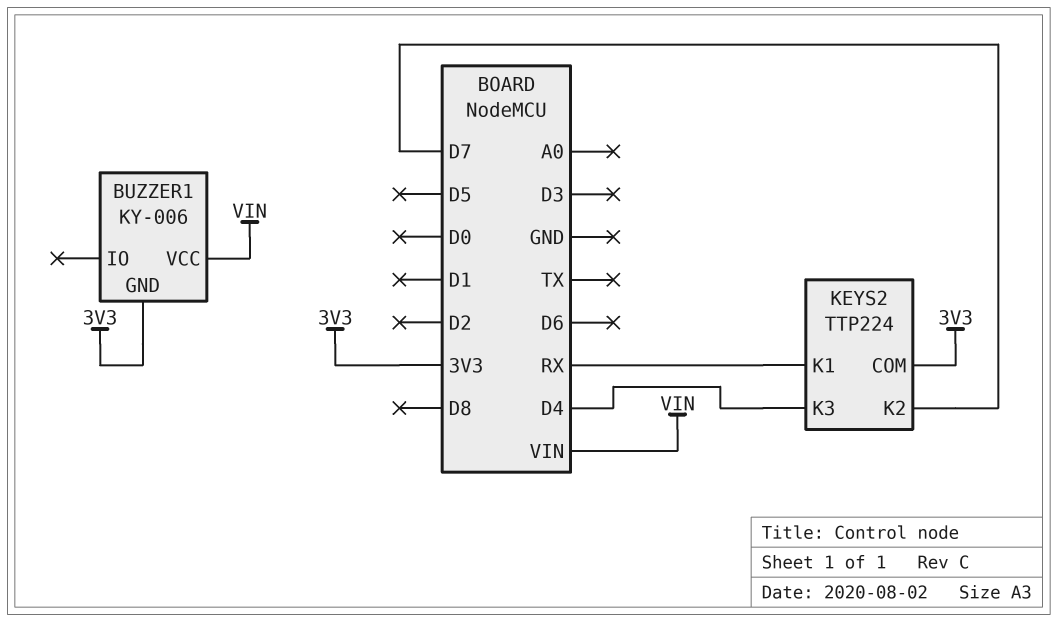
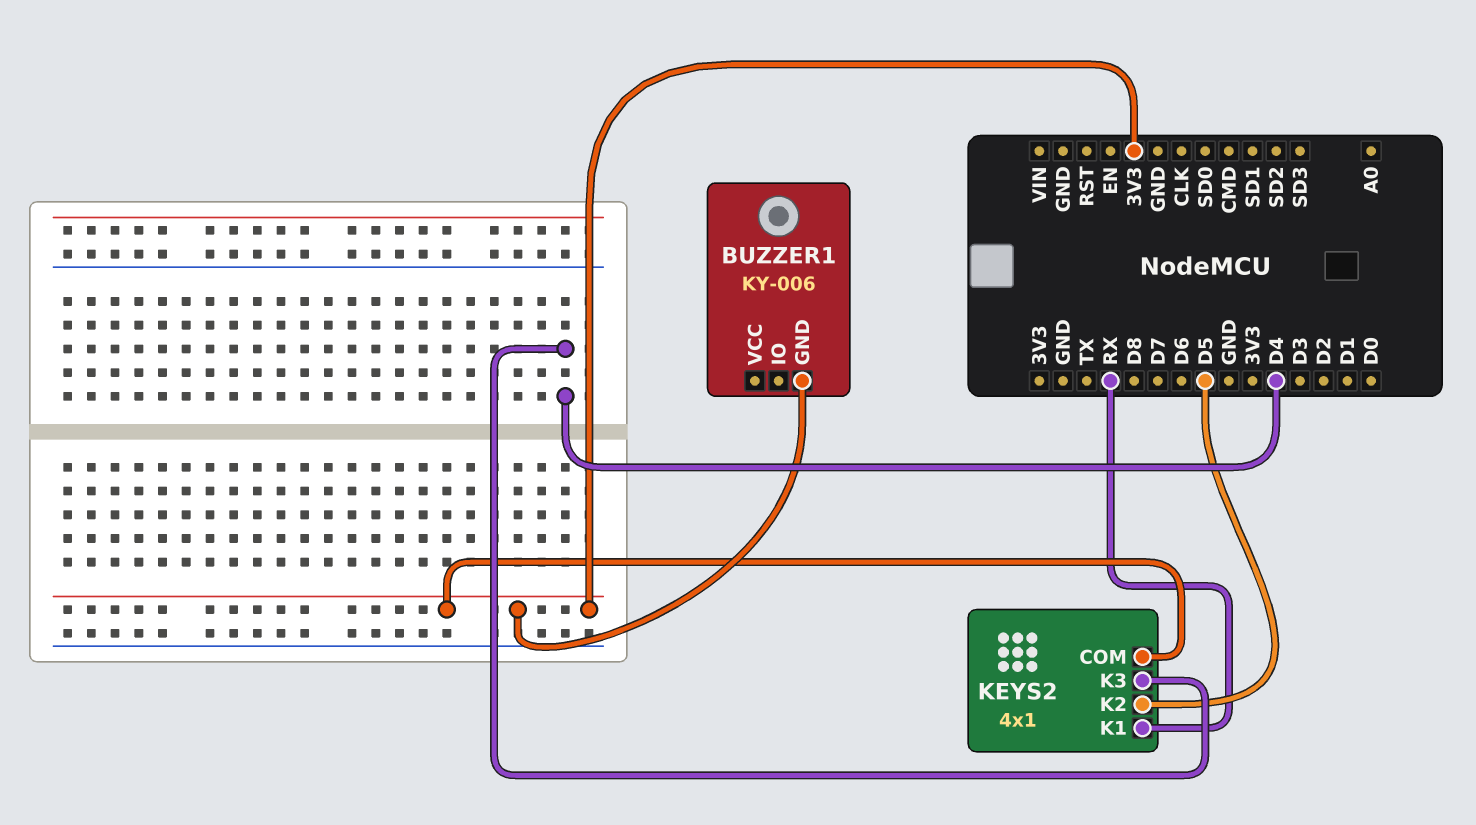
BUZZER1 pin VCC: VIN -> none
KEYS2: TTP224 -> 4x1
KEYS2 pin K2: D7 -> D5

